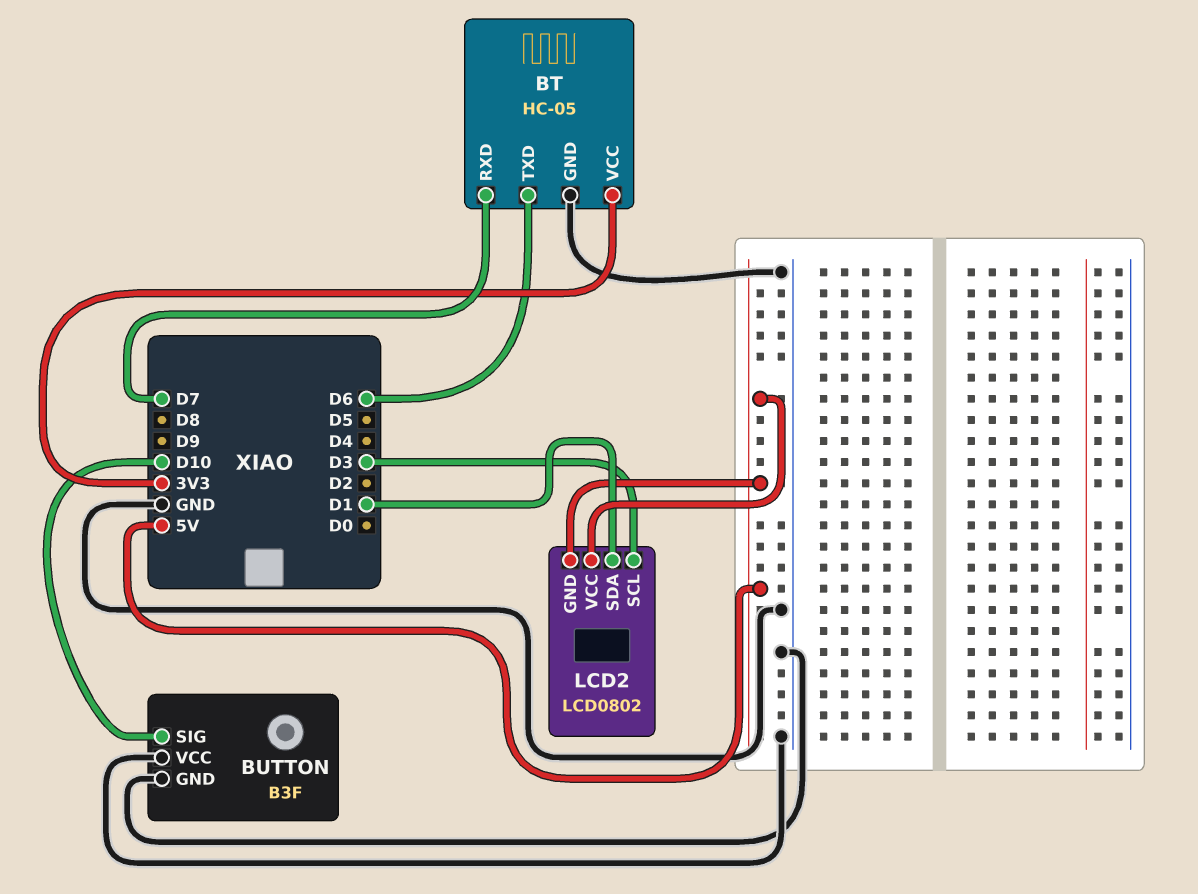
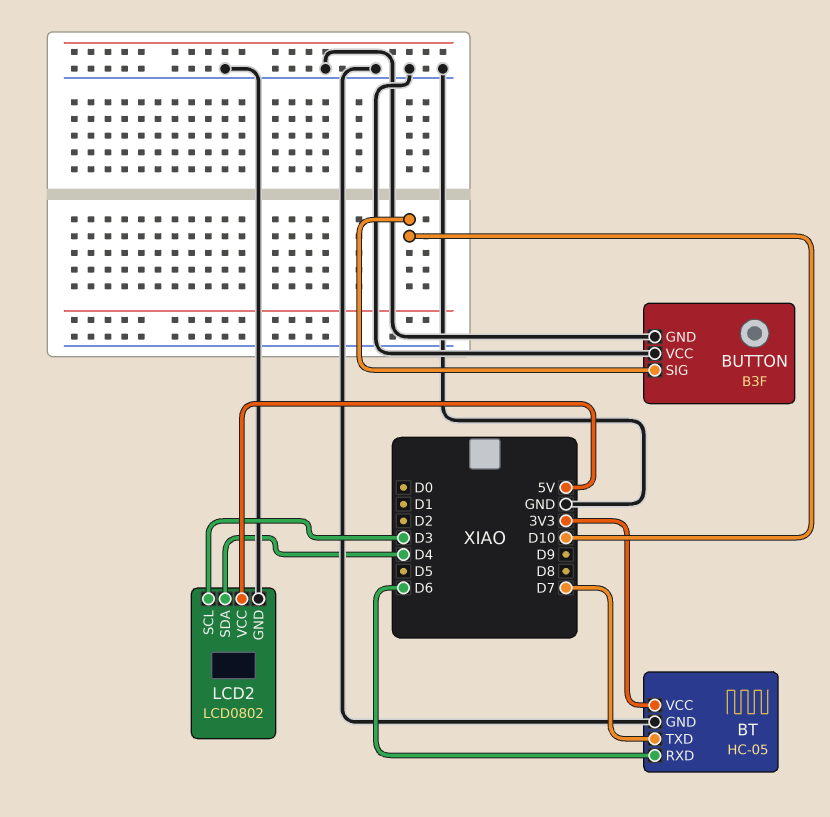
BT pin RXD: D7 -> D6
BT pin TXD: D6 -> D7
LCD2 pin GND: 5V -> GND
LCD2 pin SDA: D1 -> D4

